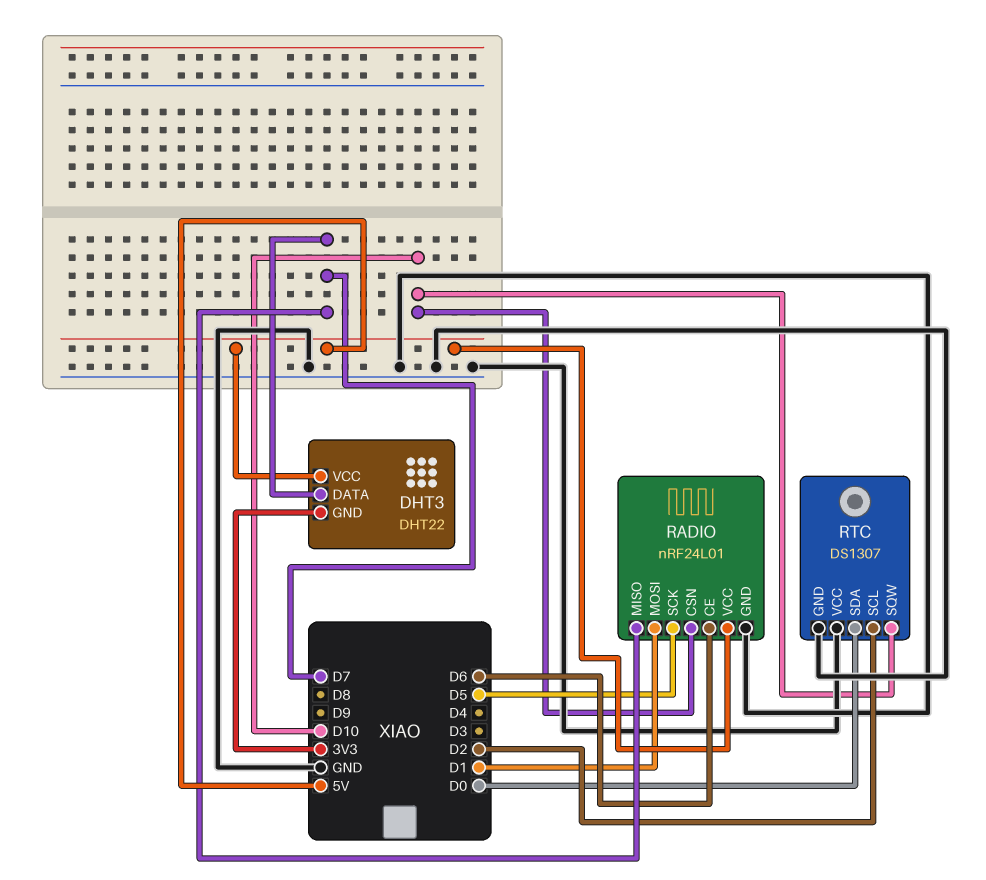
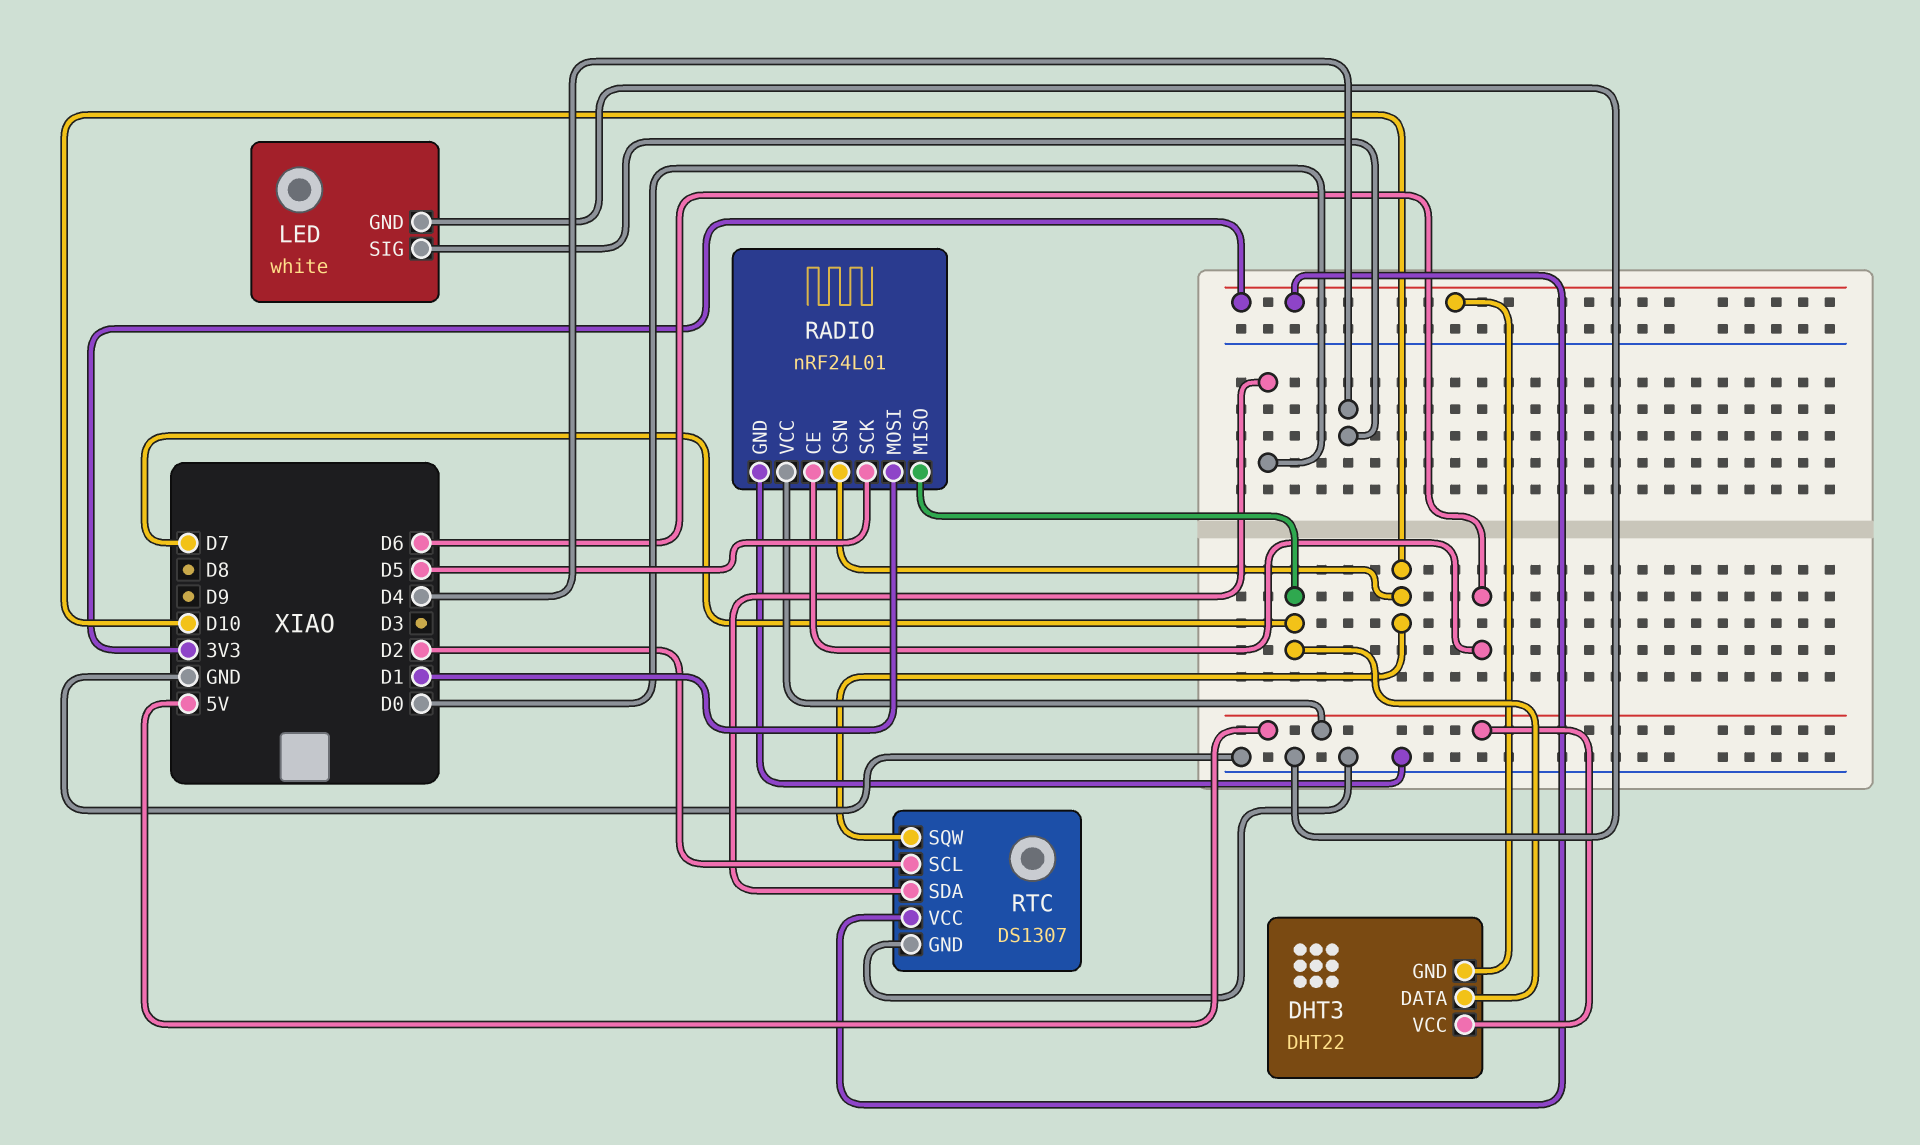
LED: none -> white
LED pin GND: none -> GND
LED pin SIG: none -> D4
RTC pin VCC: GND -> 3V3

